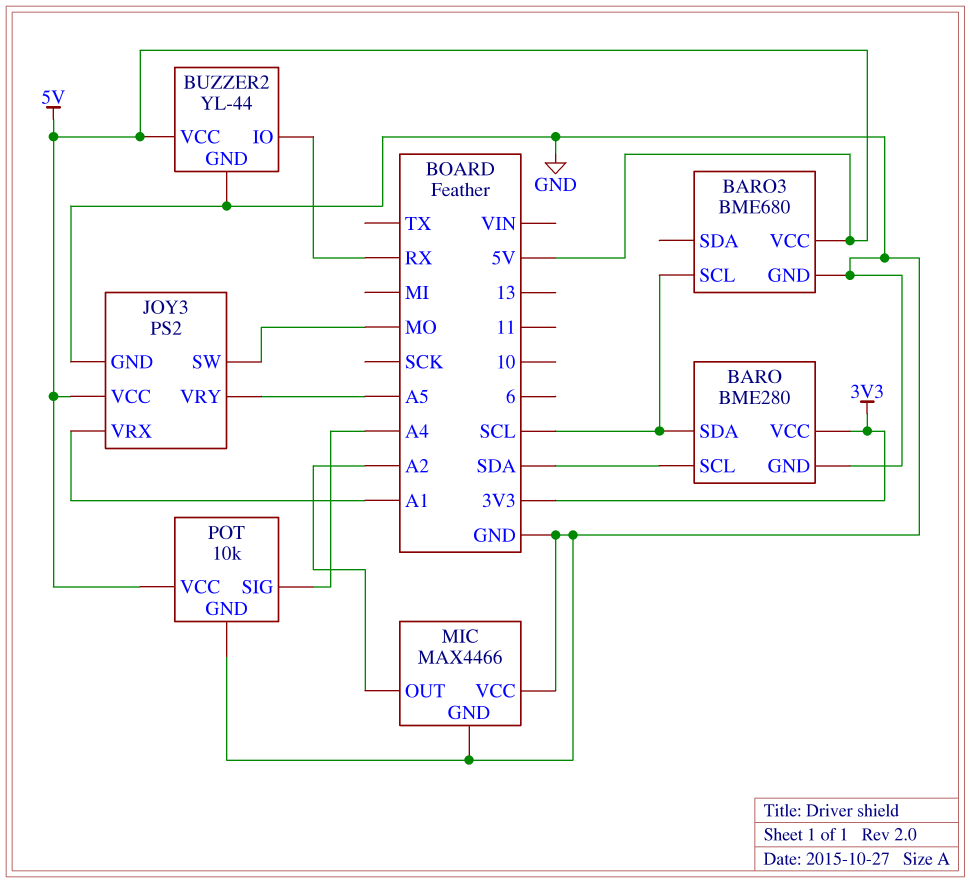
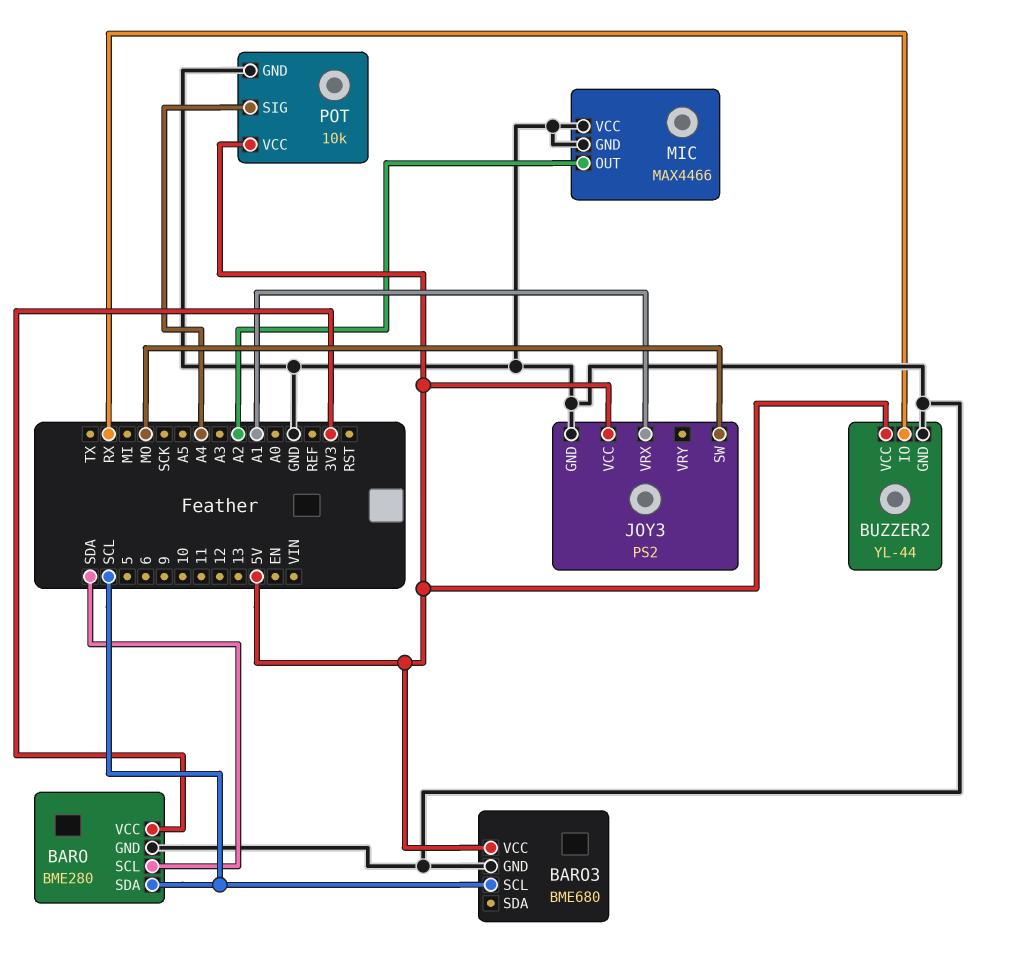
JOY3 pin VRY: A5 -> none

